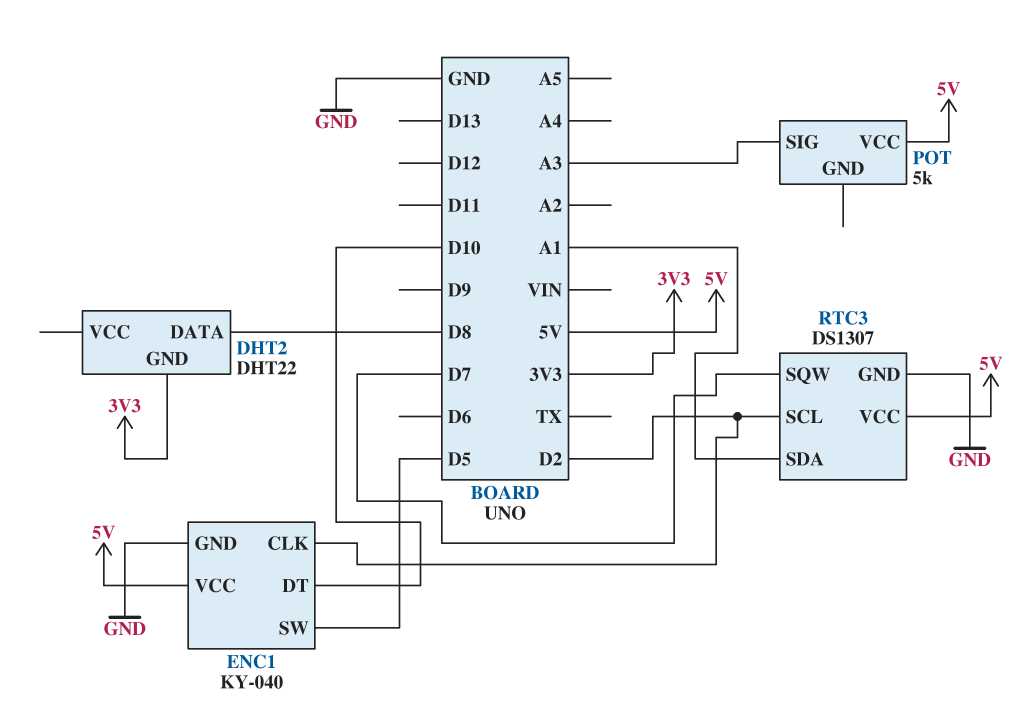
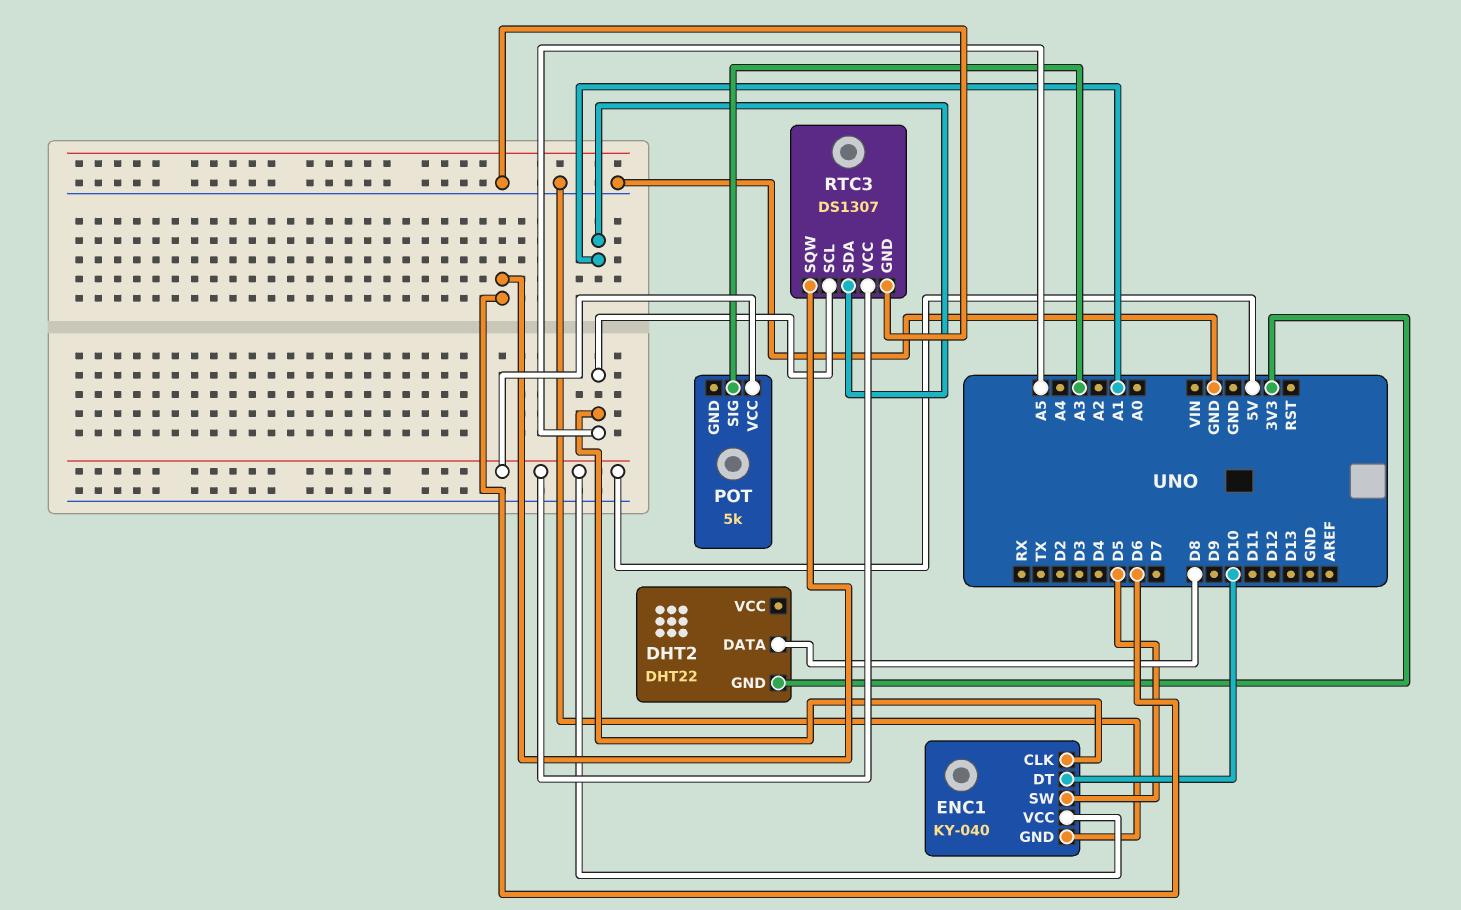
ENC1 pin CLK: D2 -> A5
RTC3 pin SCL: D2 -> A5
RTC3 pin SQW: D7 -> D6

